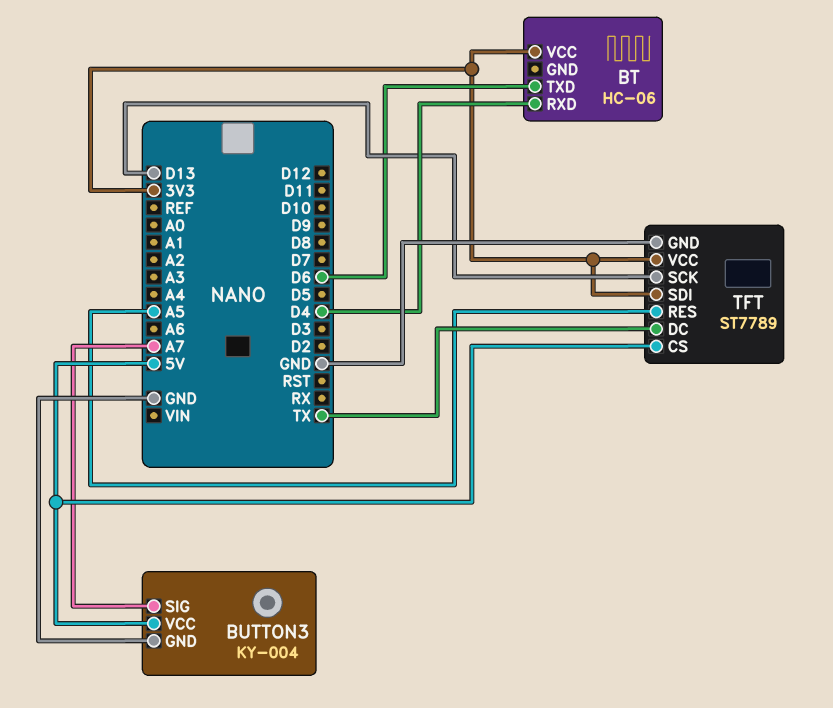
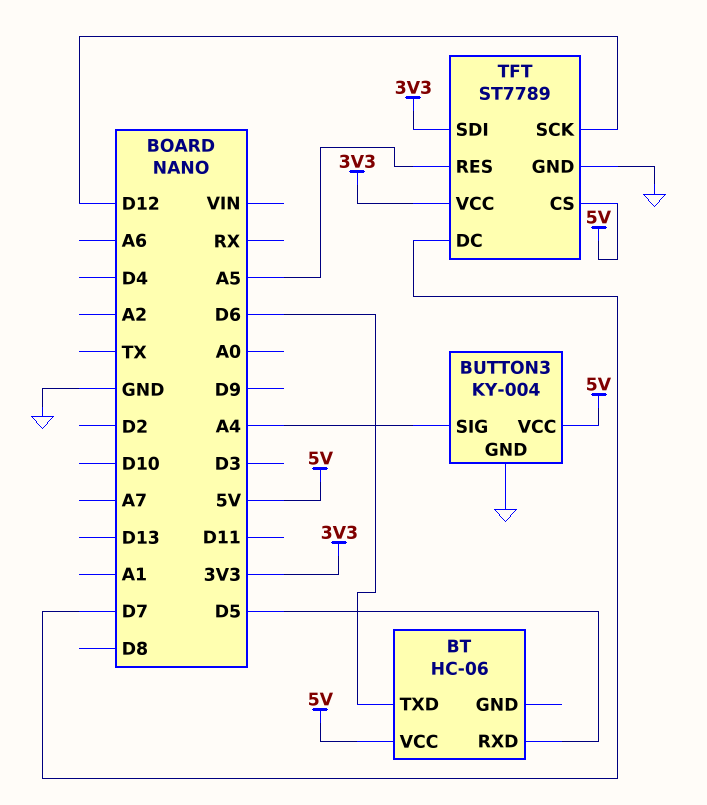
BT pin RXD: D4 -> D5
BT pin VCC: 3V3 -> 5V
BUTTON3 pin SIG: A7 -> A4
TFT pin DC: TX -> D7
TFT pin SCK: D13 -> D12

